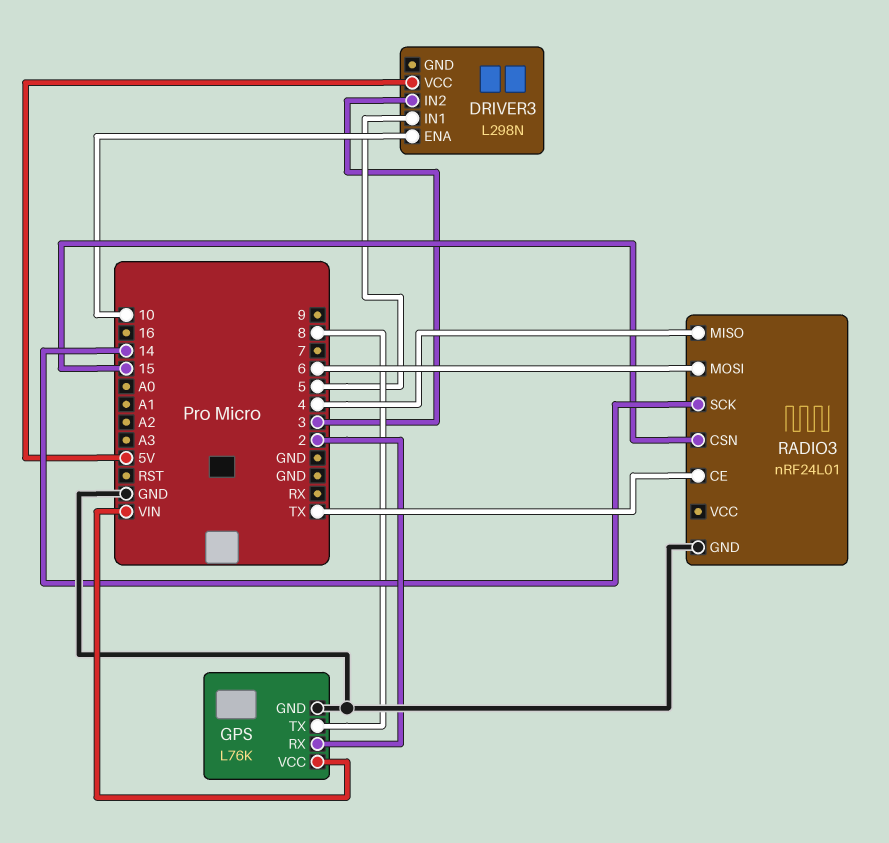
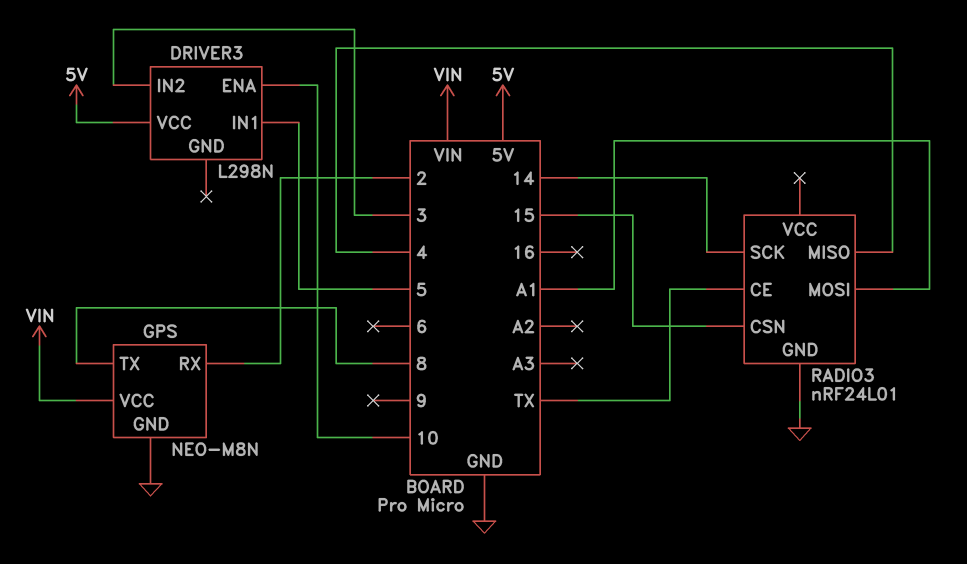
GPS: L76K -> NEO-M8N
RADIO3 pin MOSI: 6 -> A1

